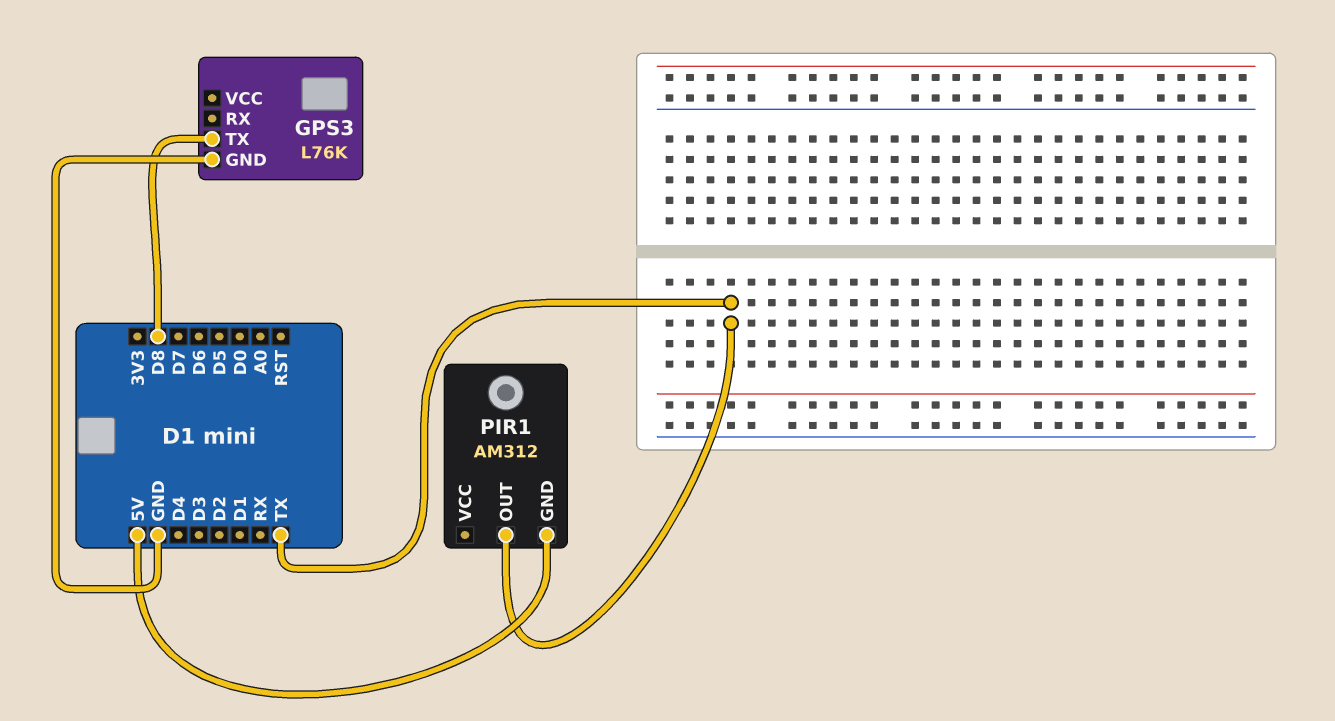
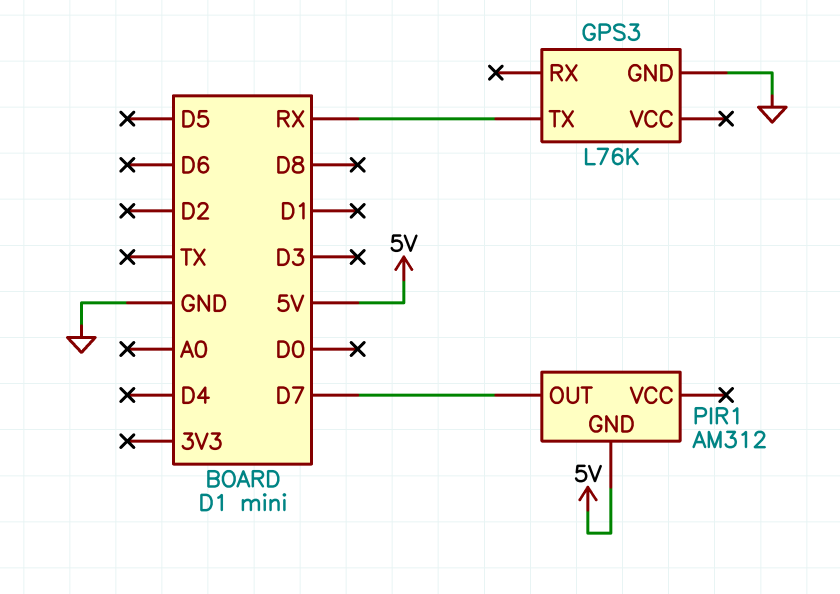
GPS3 pin TX: D8 -> RX
PIR1 pin OUT: TX -> D7

